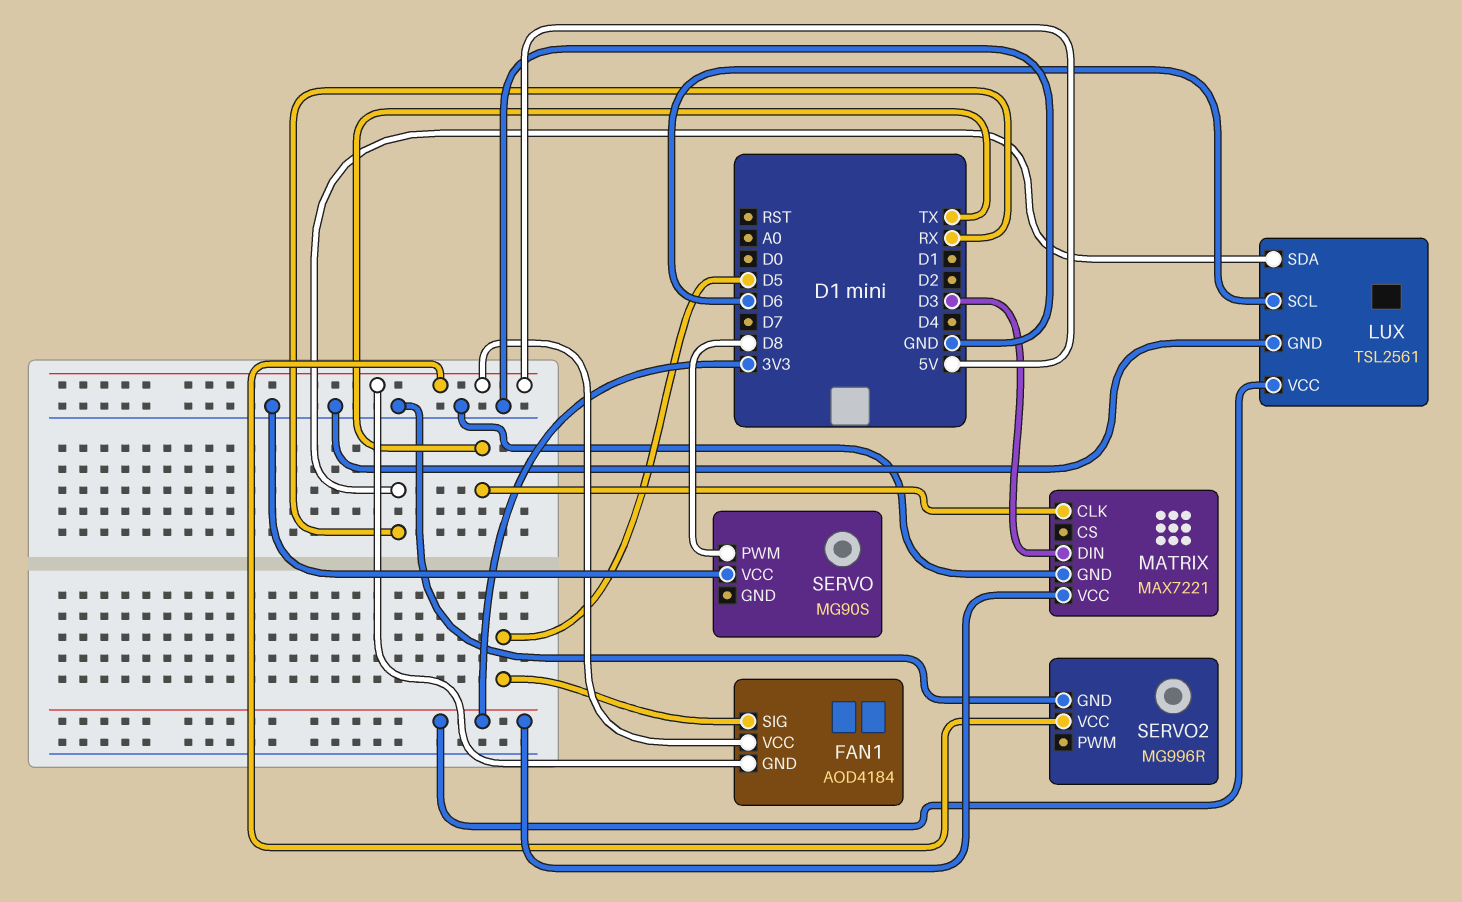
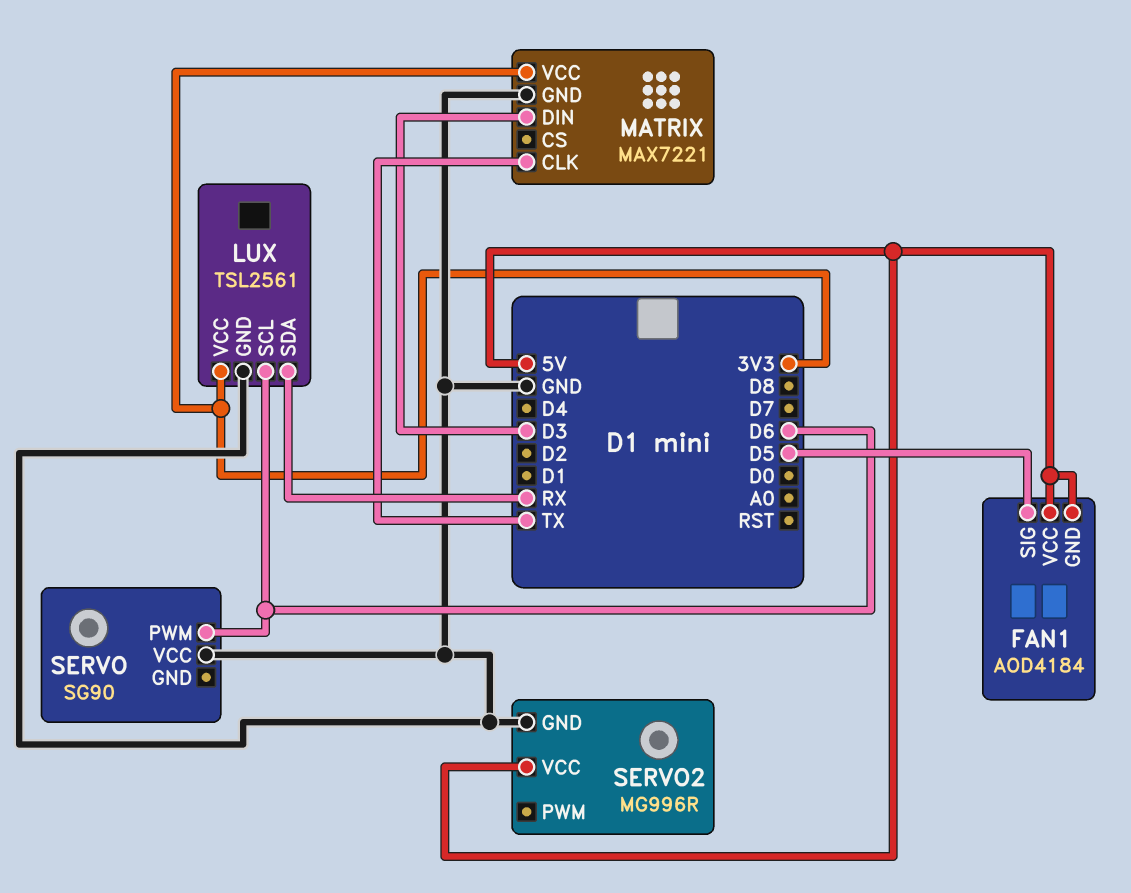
SERVO: MG90S -> SG90
SERVO pin PWM: D8 -> D6

